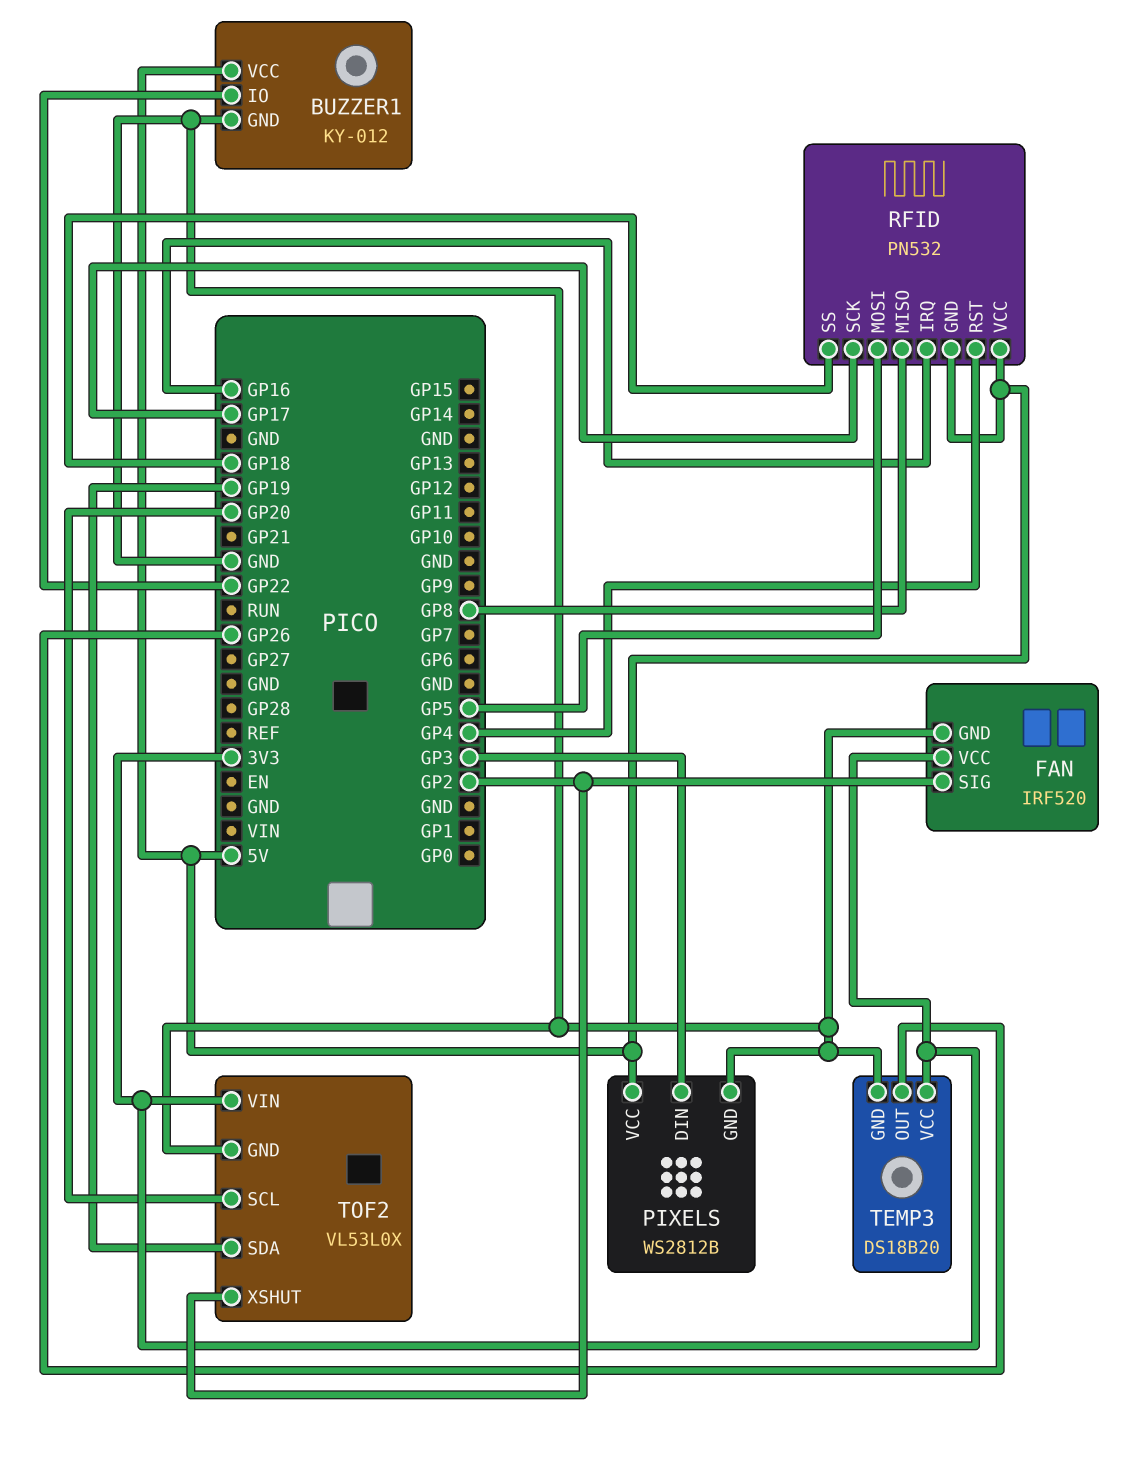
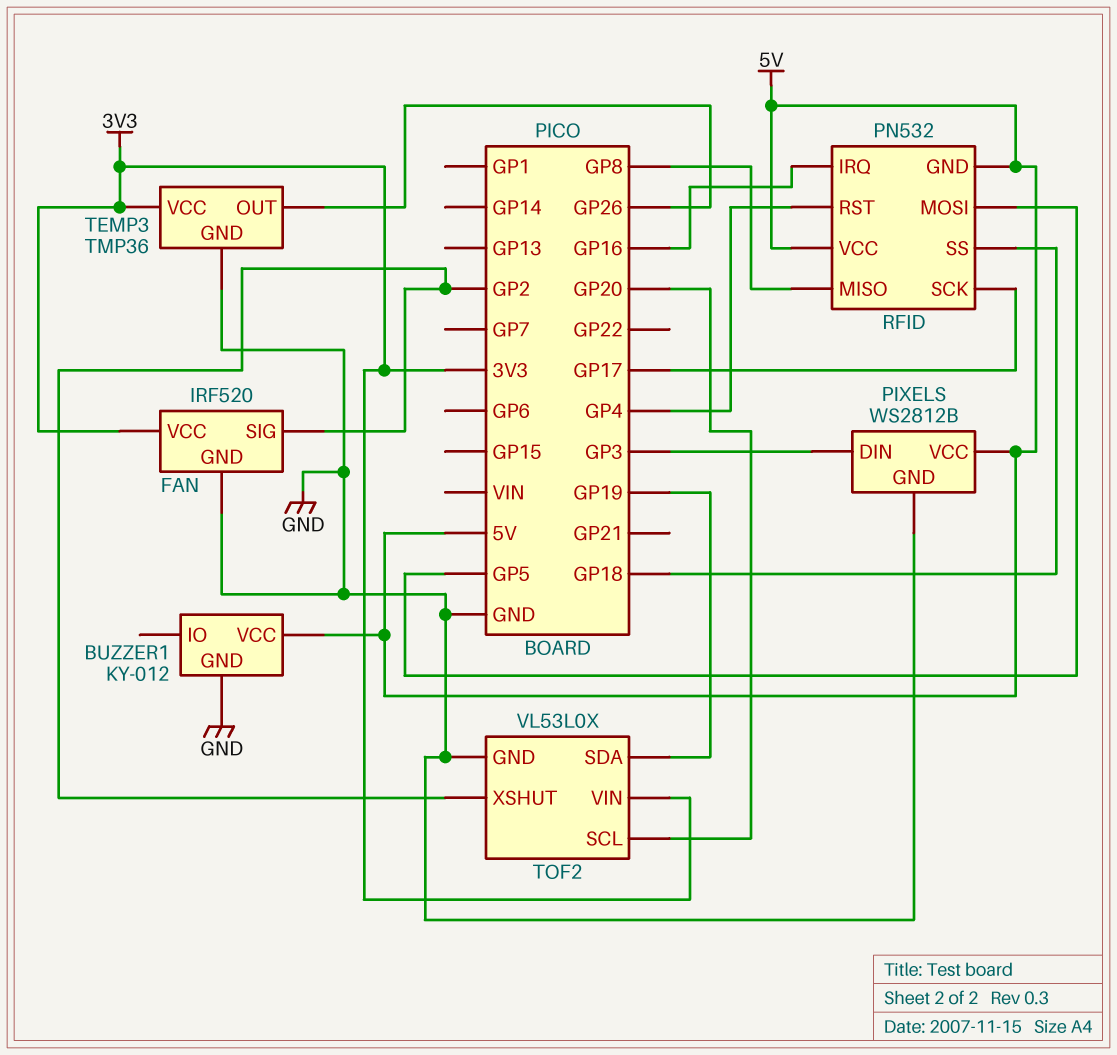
BUZZER1 pin IO: GP22 -> none
TEMP3: DS18B20 -> TMP36

